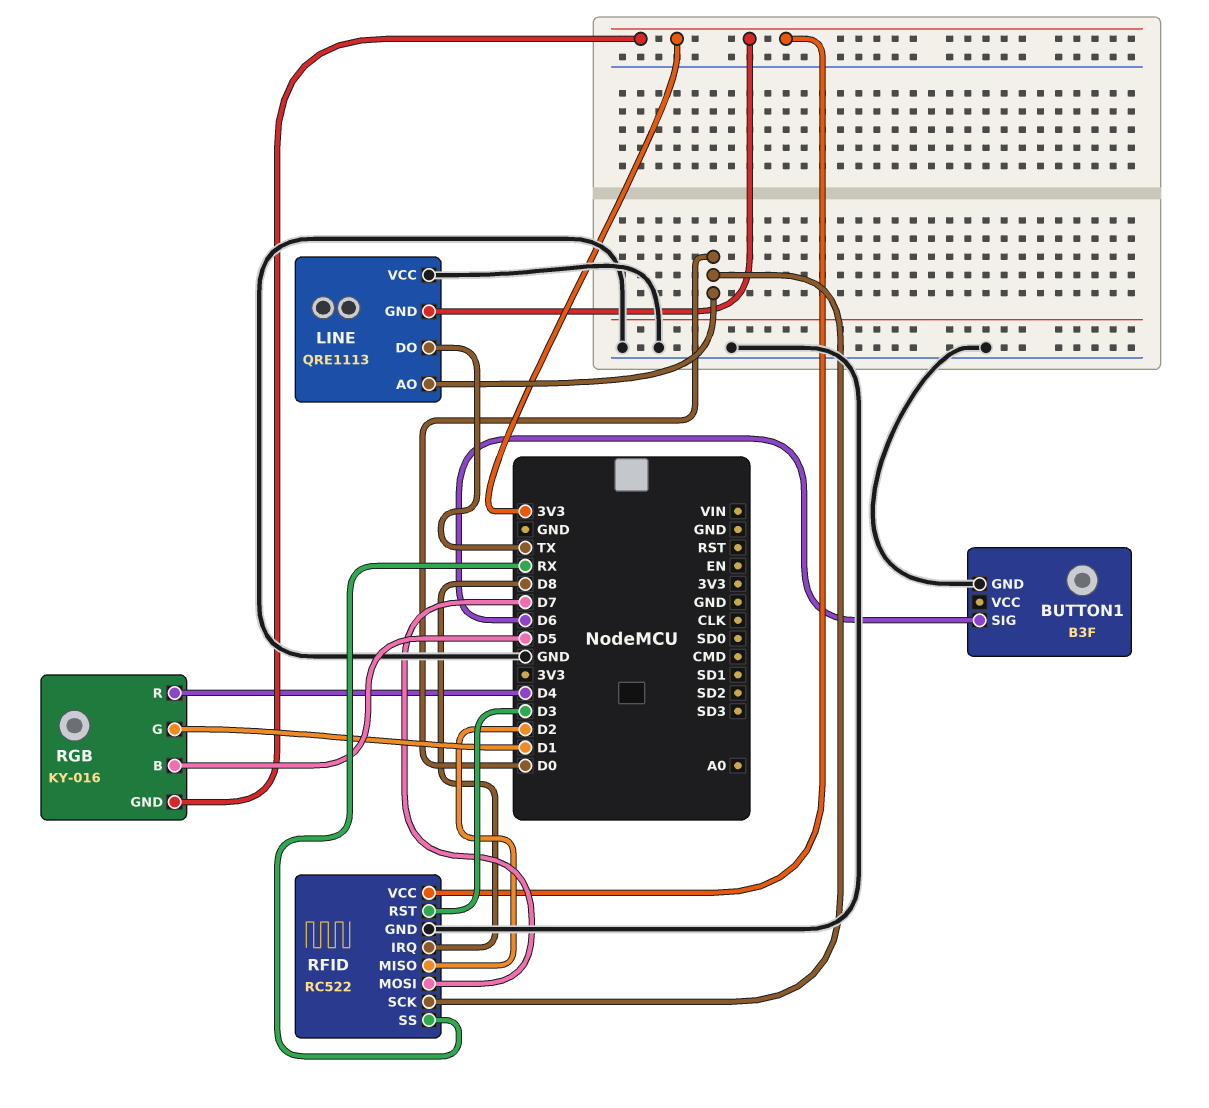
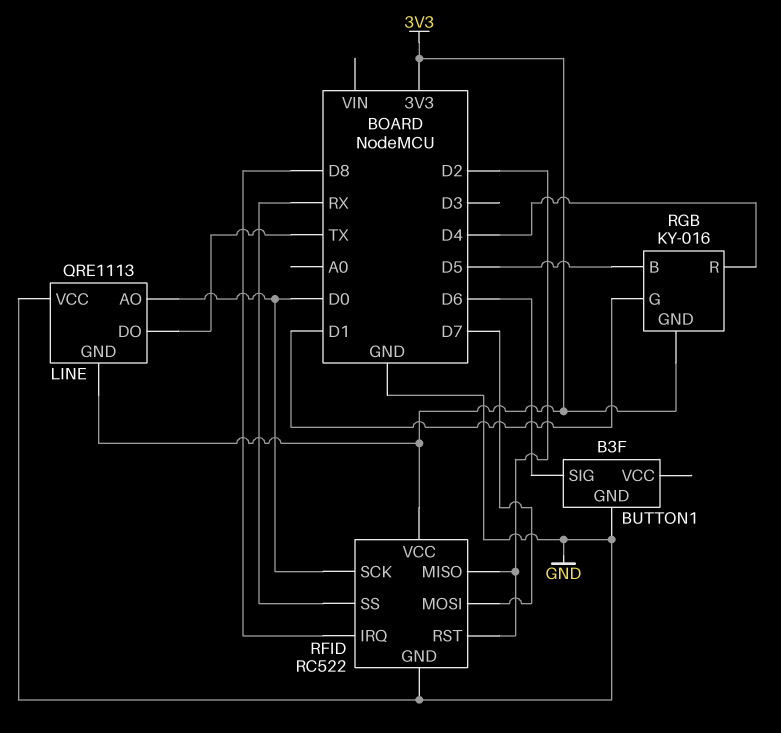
RFID pin RST: D3 -> D2

